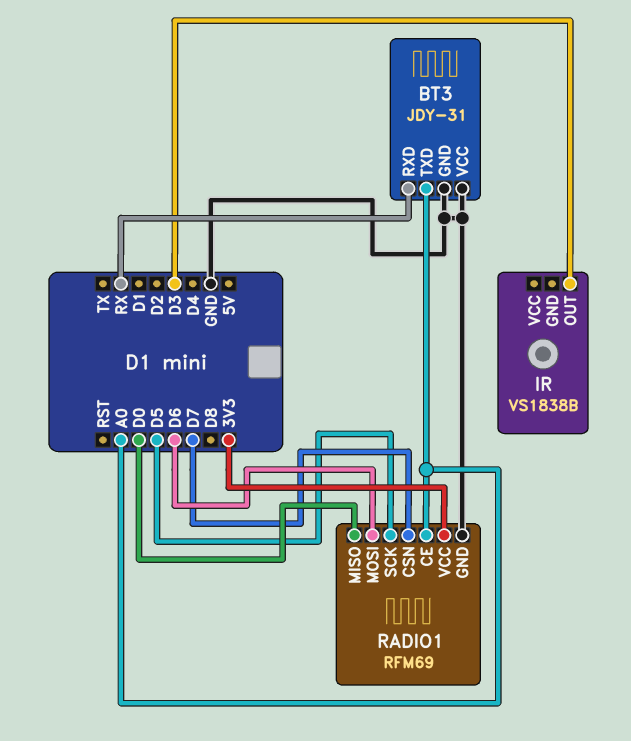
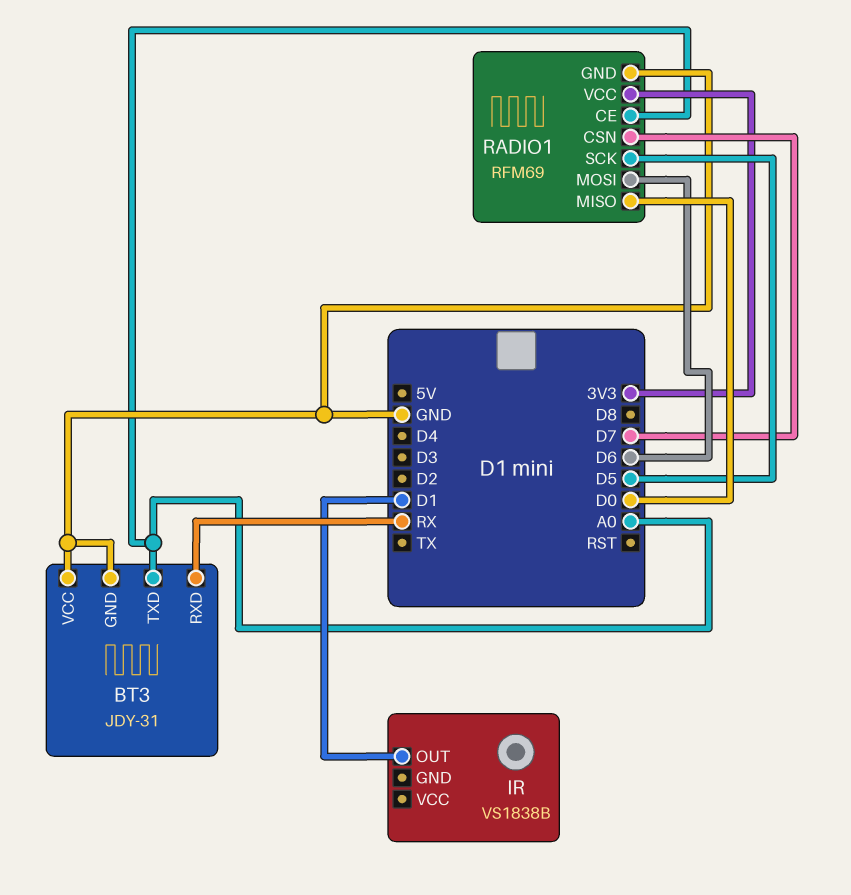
IR pin OUT: D3 -> D1

